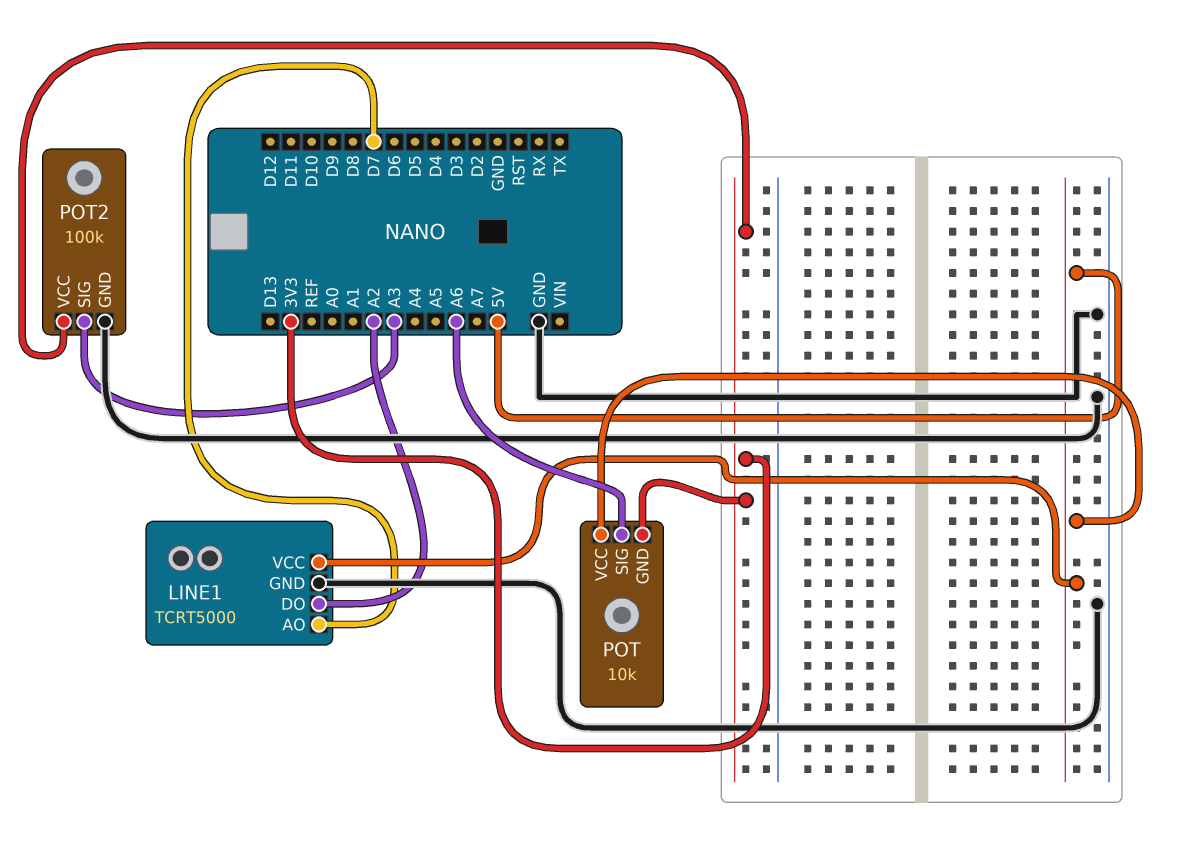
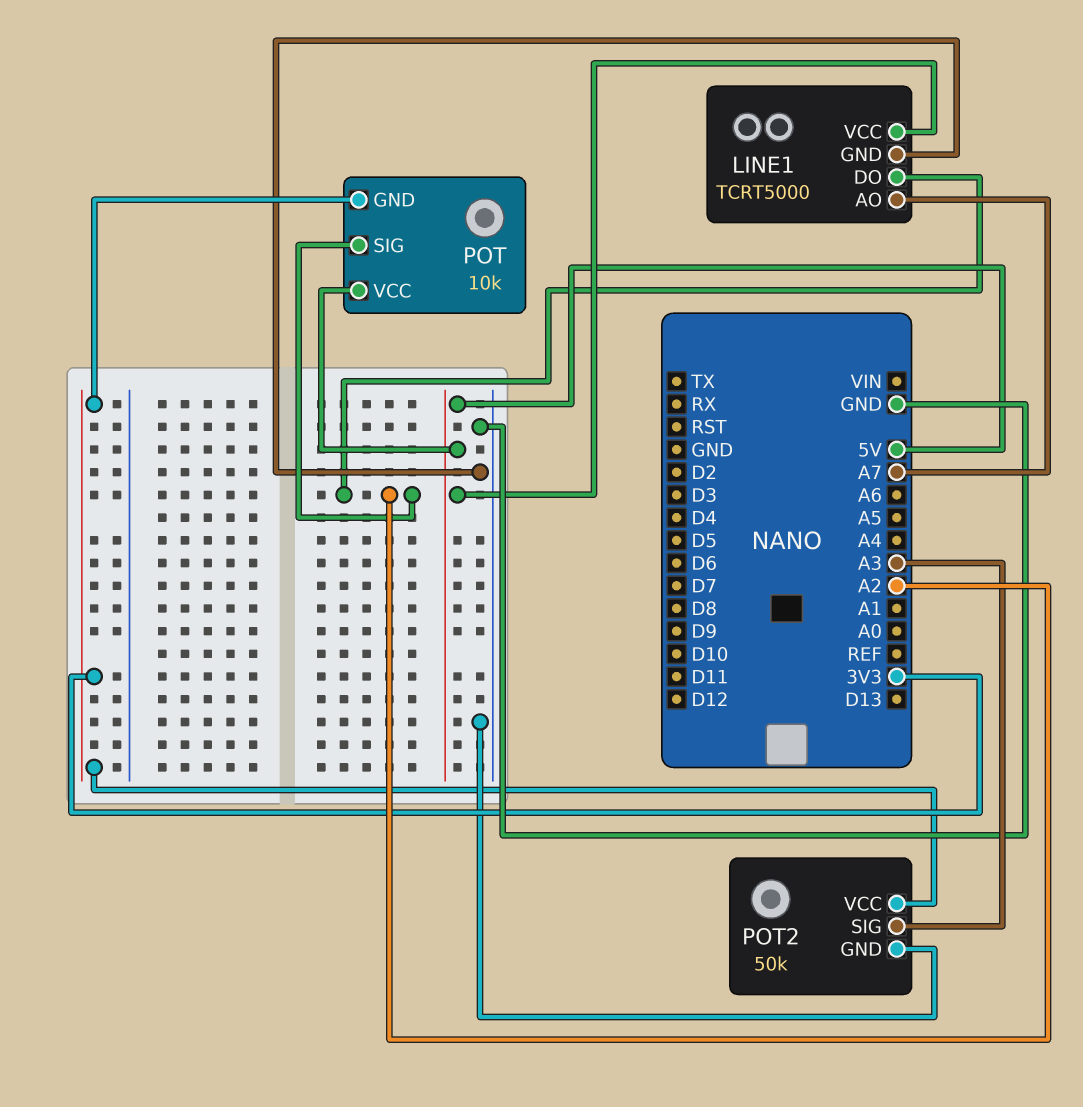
LINE1 pin AO: D7 -> A7
POT pin SIG: A6 -> A2
POT2: 100k -> 50k

